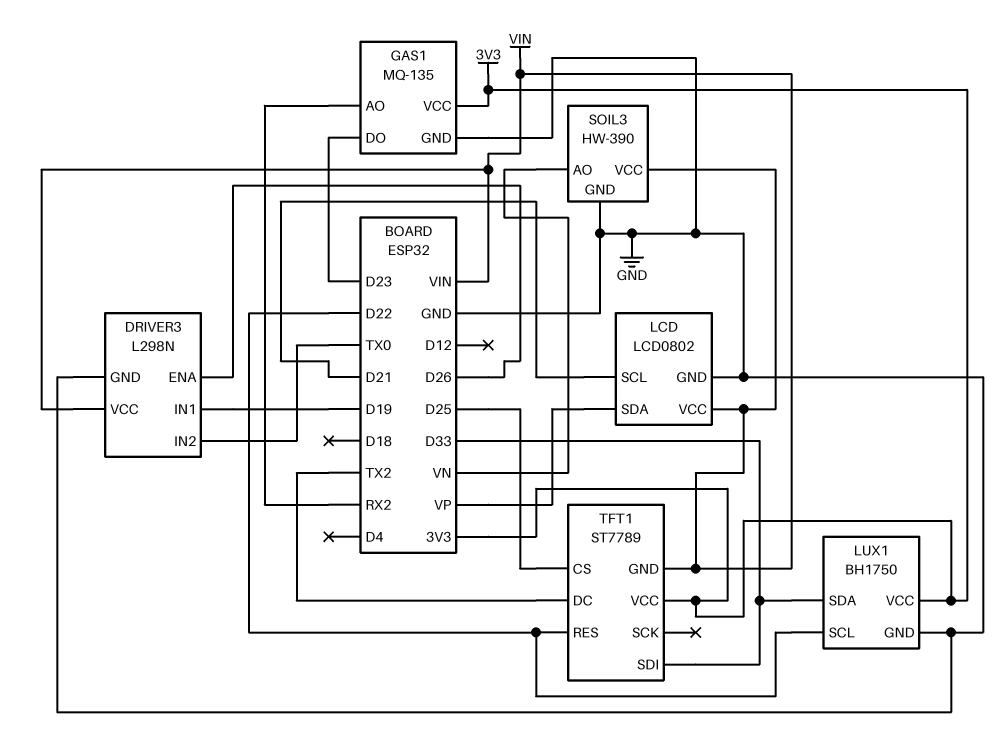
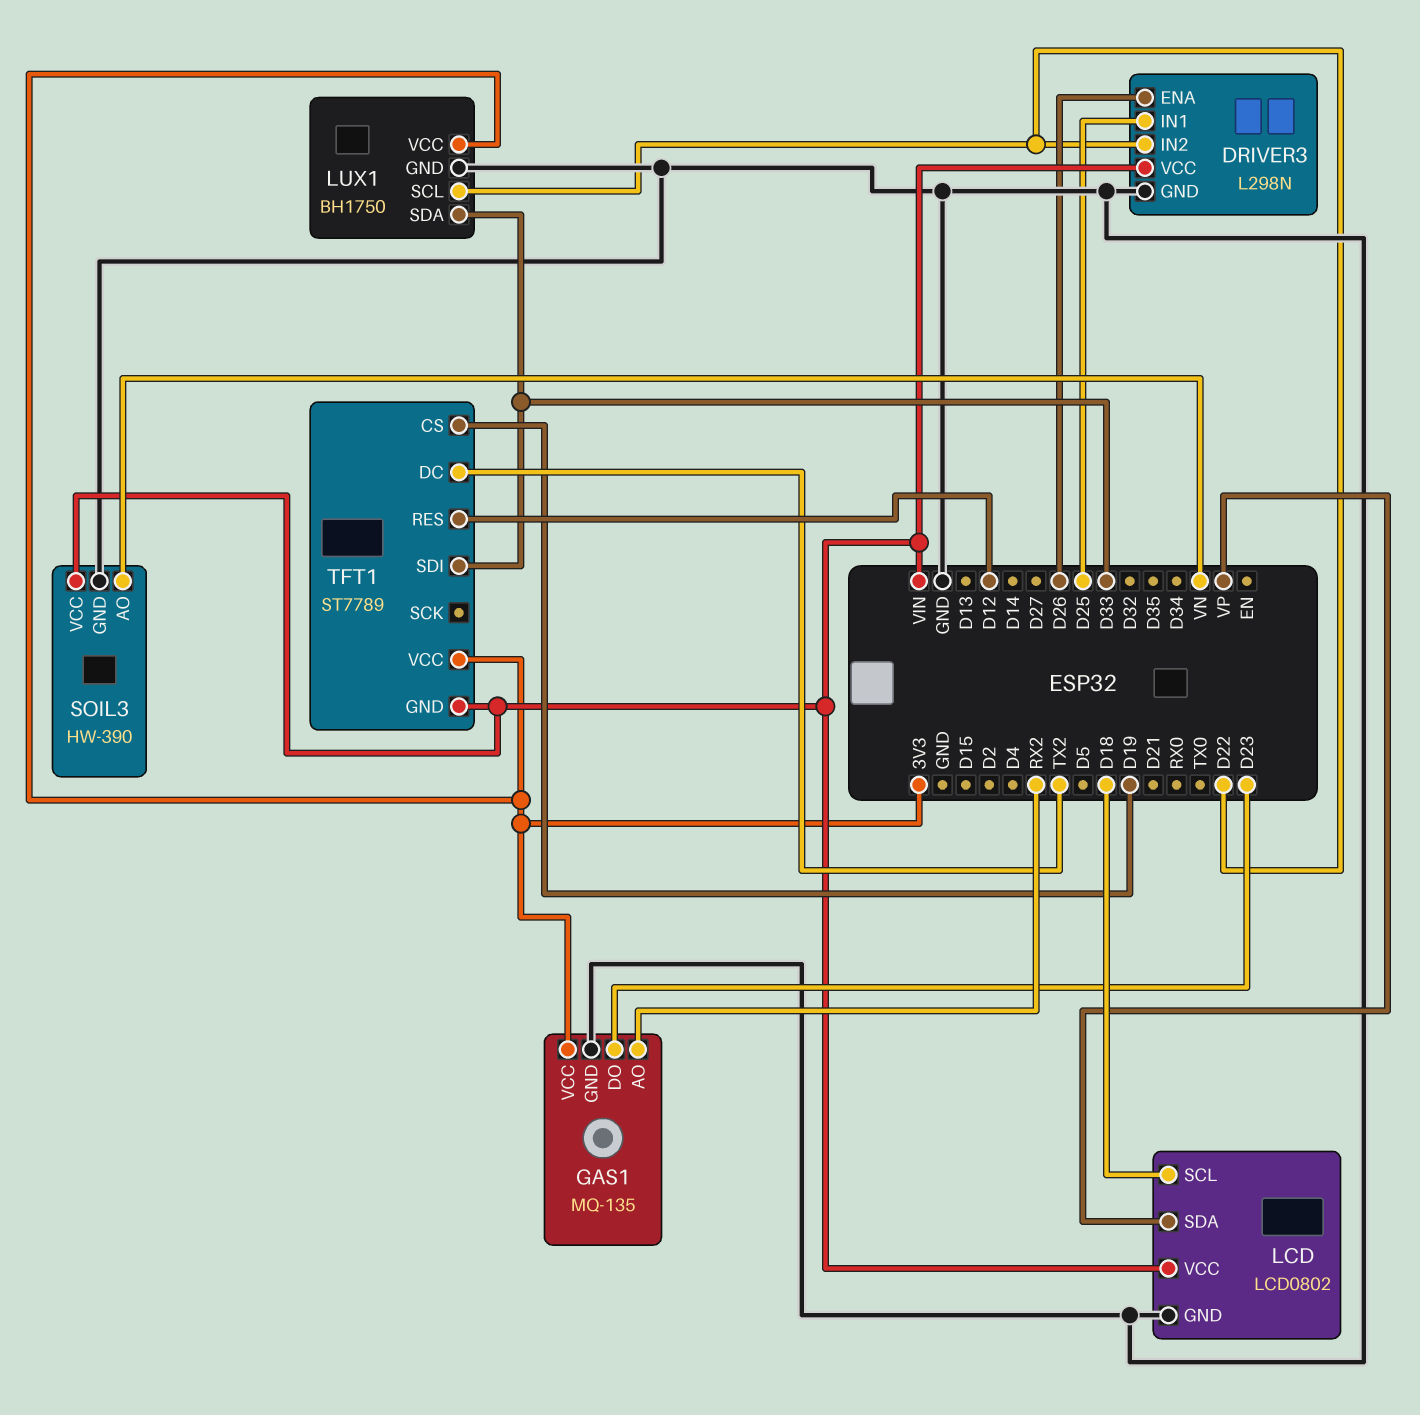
DRIVER3 pin IN1: D19 -> D25
DRIVER3 pin IN2: TX0 -> D22
LCD pin SCL: D21 -> D18
TFT1 pin CS: D25 -> D19
TFT1 pin RES: D22 -> D12

